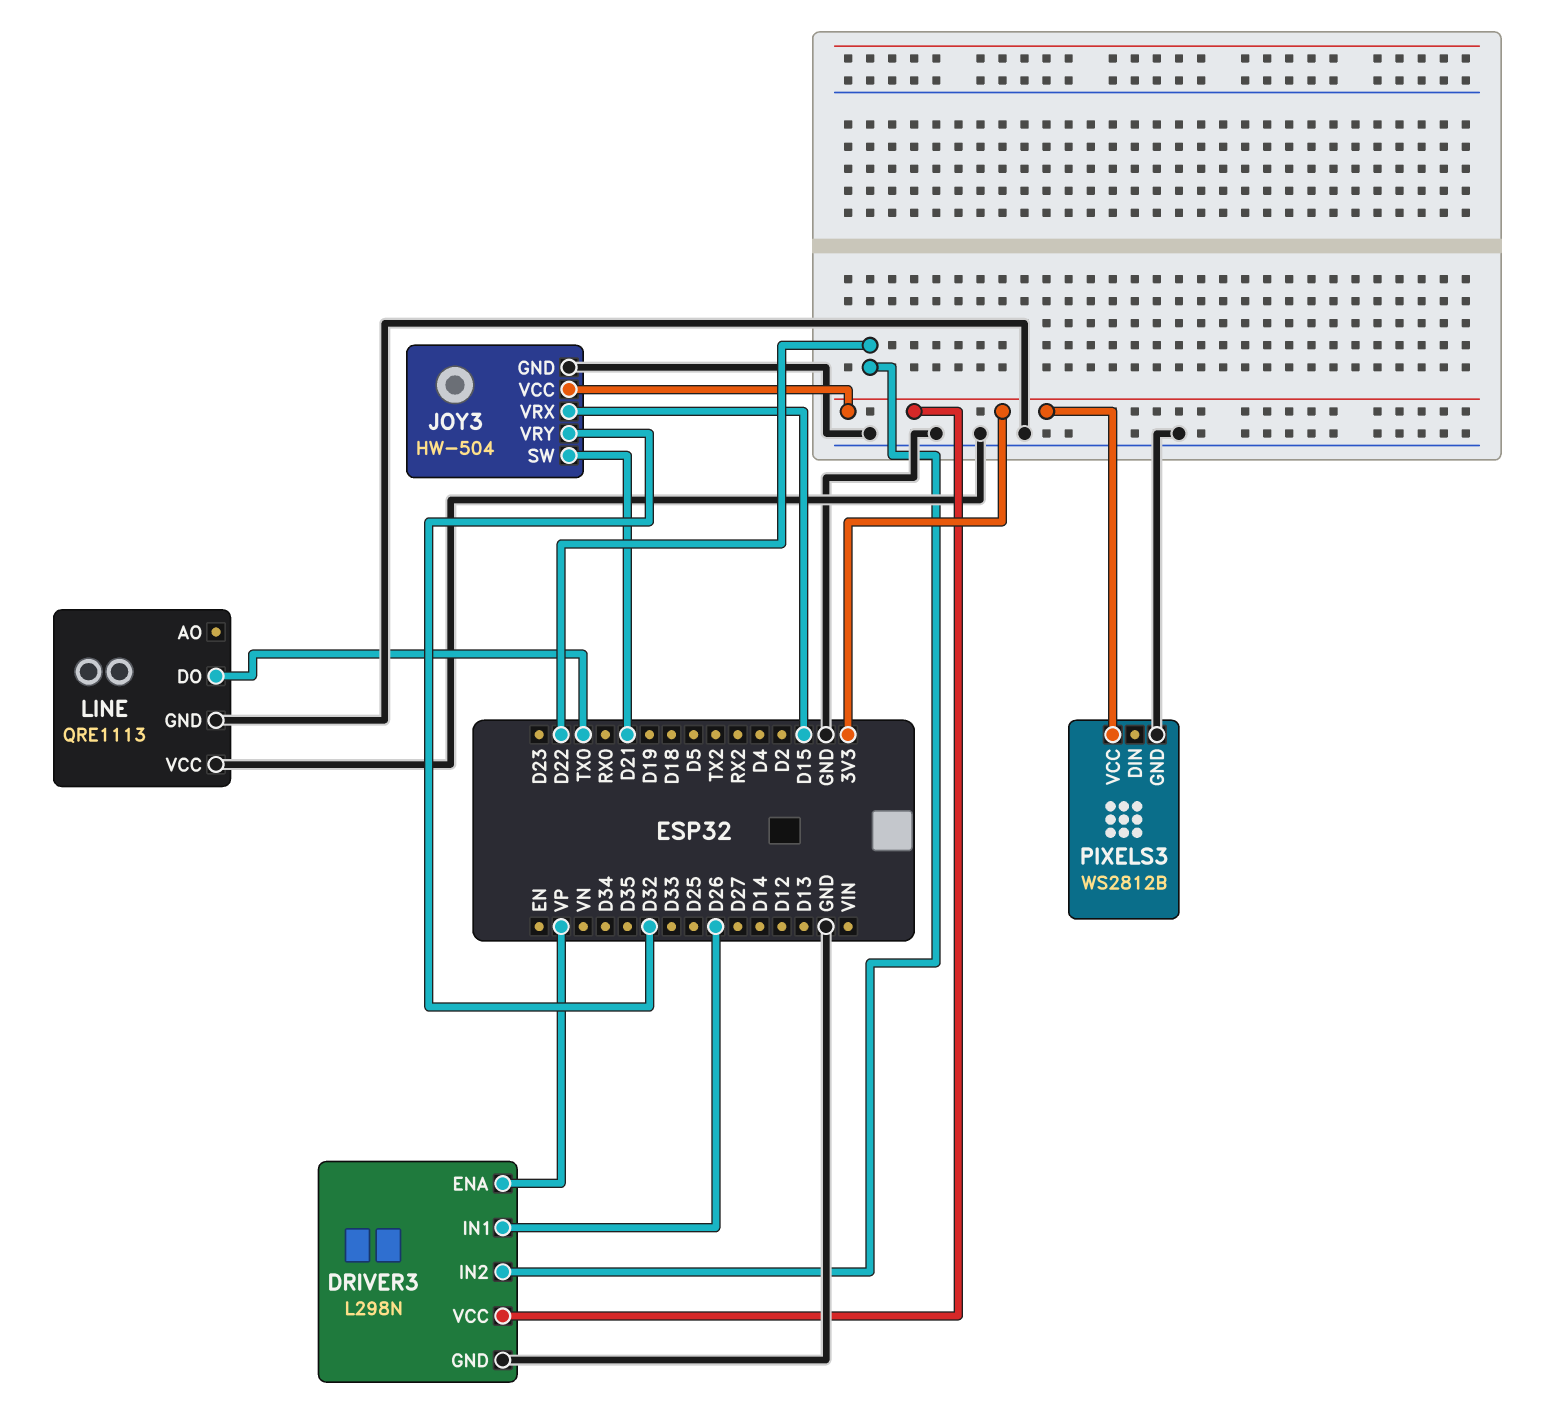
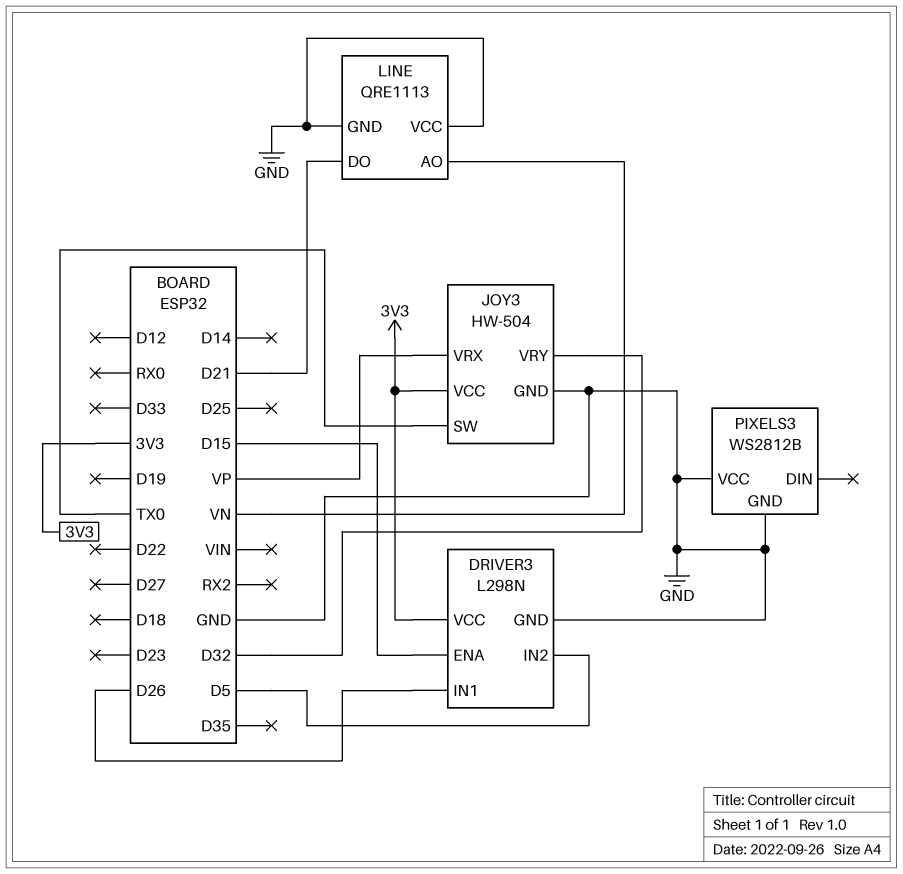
DRIVER3 pin ENA: VP -> D15
DRIVER3 pin IN2: D22 -> D5
JOY3 pin SW: D21 -> TX0
JOY3 pin VRX: D15 -> VP
LINE pin AO: none -> VN
LINE pin DO: TX0 -> D21
PIXELS3 pin VCC: 3V3 -> GND

